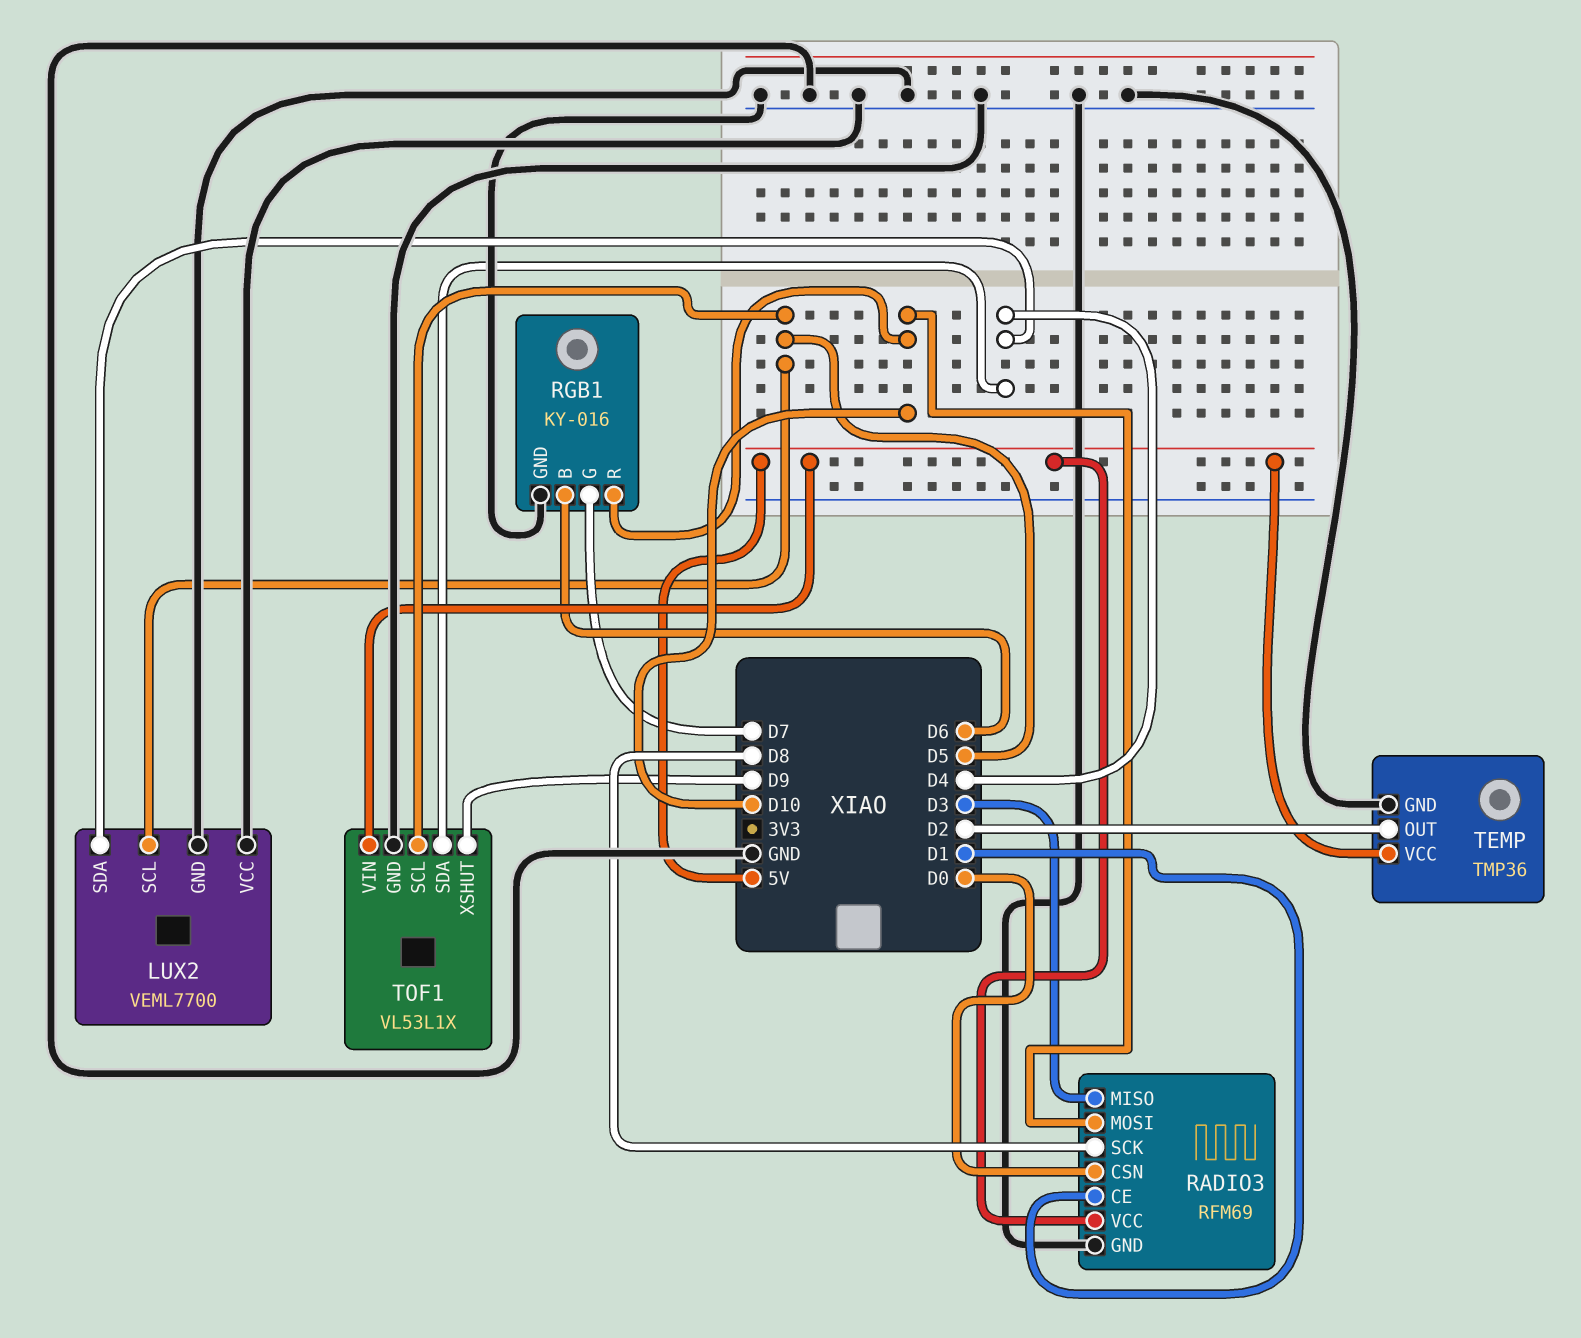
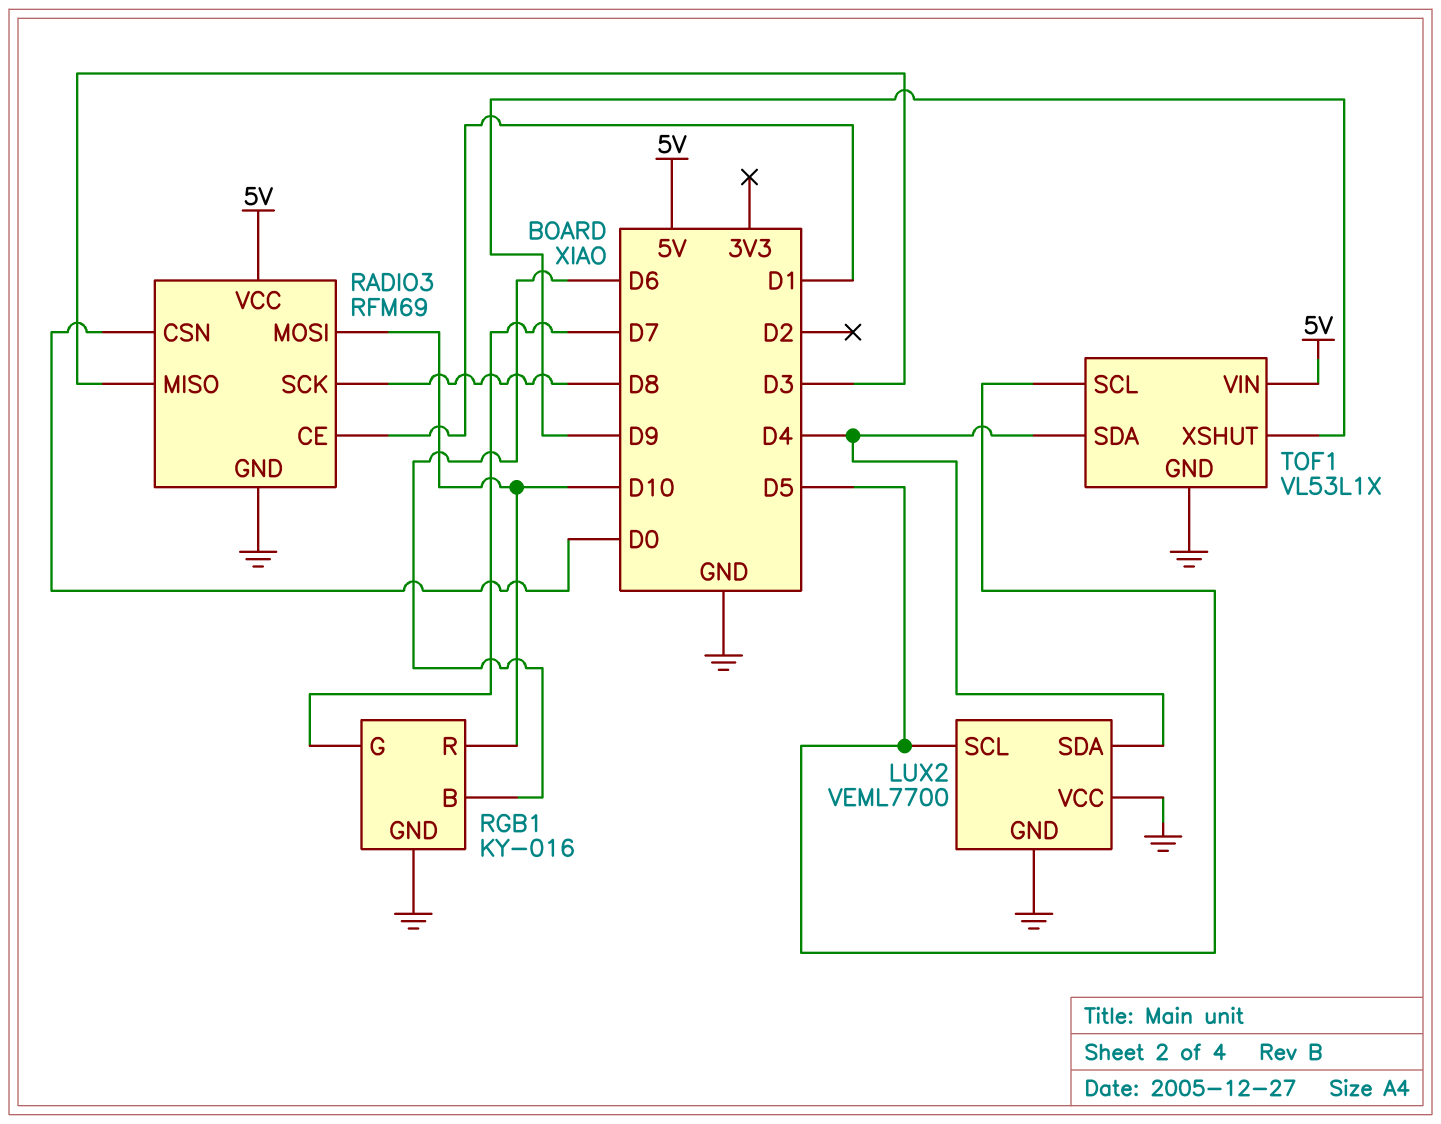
TEMP: TMP36 -> none
TEMP pin GND: GND -> none
TEMP pin OUT: D2 -> none
TEMP pin VCC: 5V -> none

